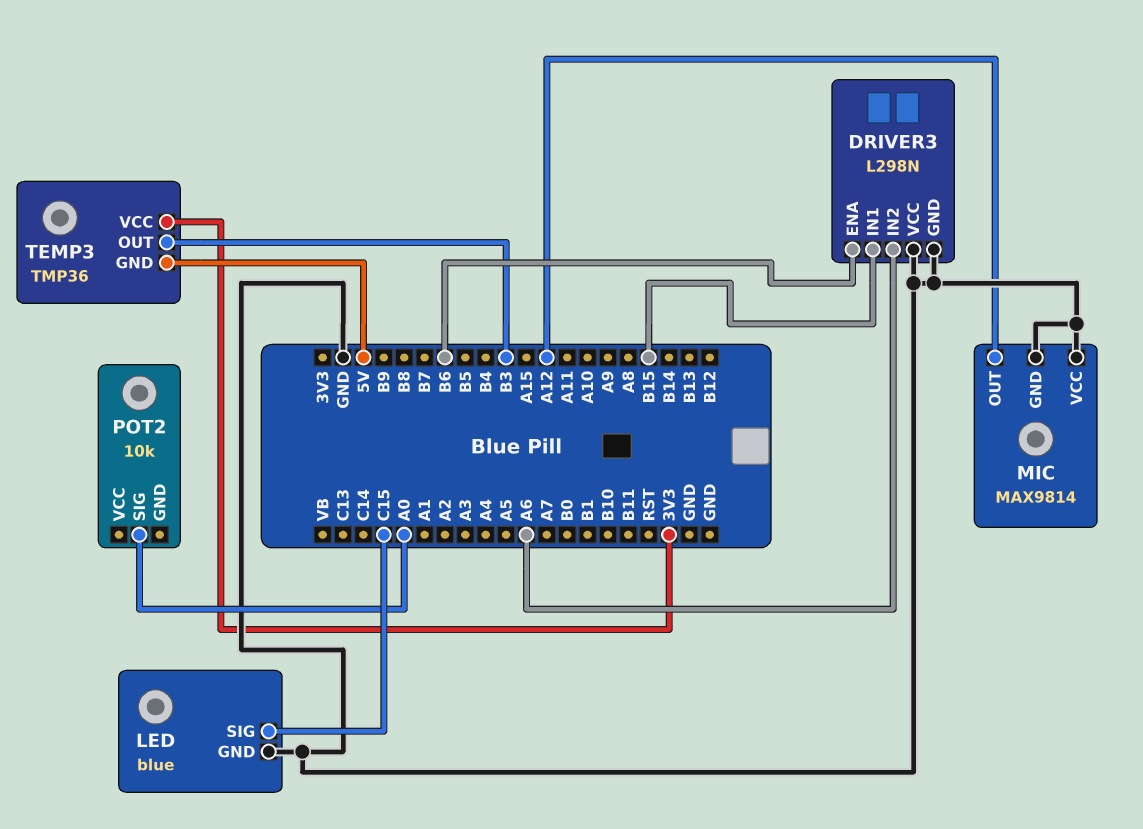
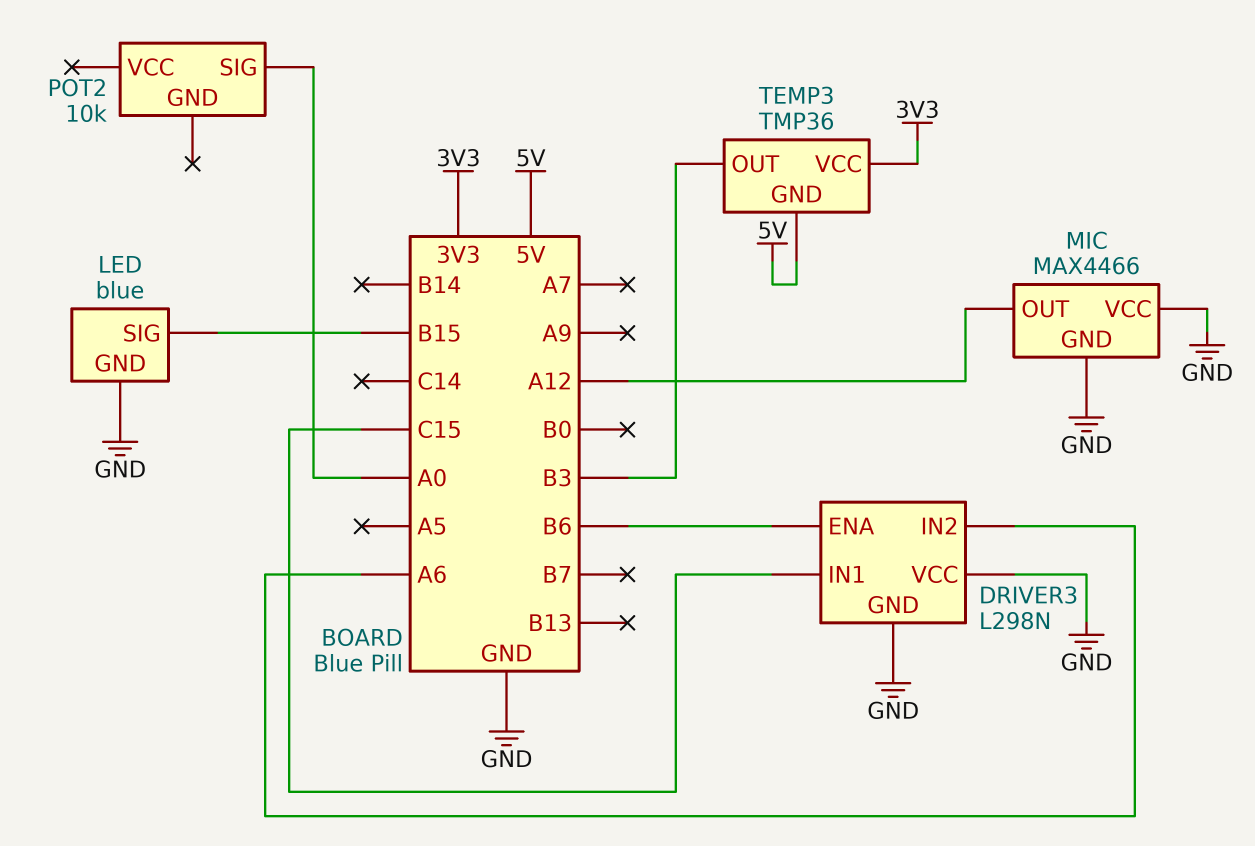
DRIVER3 pin IN1: B15 -> C15
LED pin SIG: C15 -> B15
MIC: MAX9814 -> MAX4466

